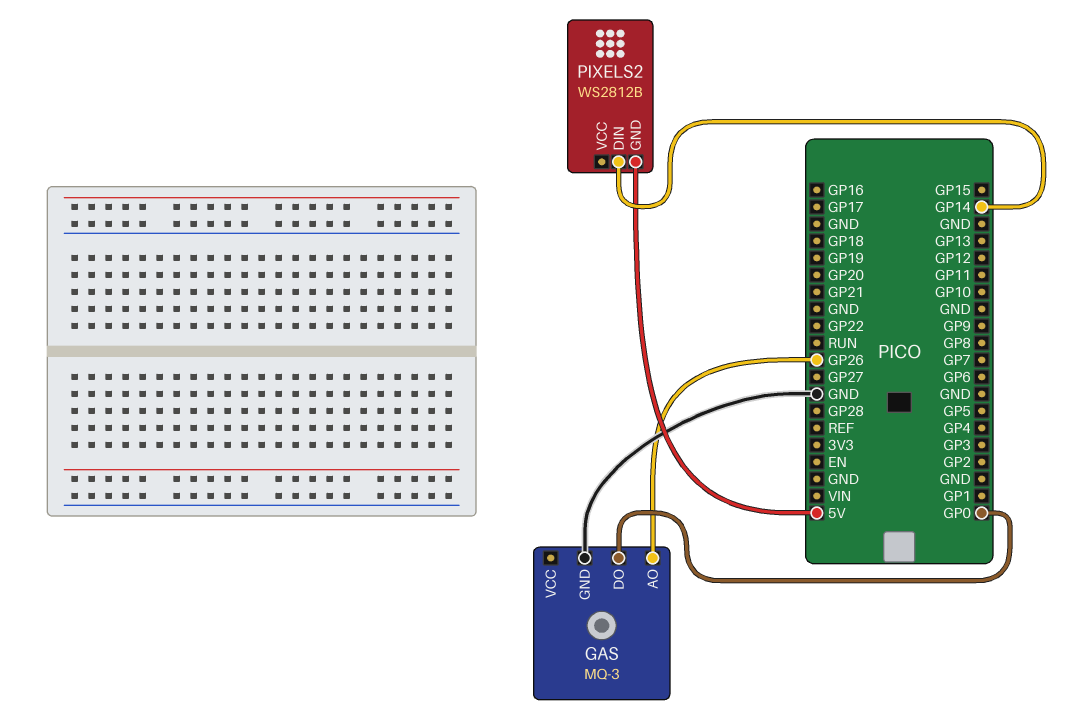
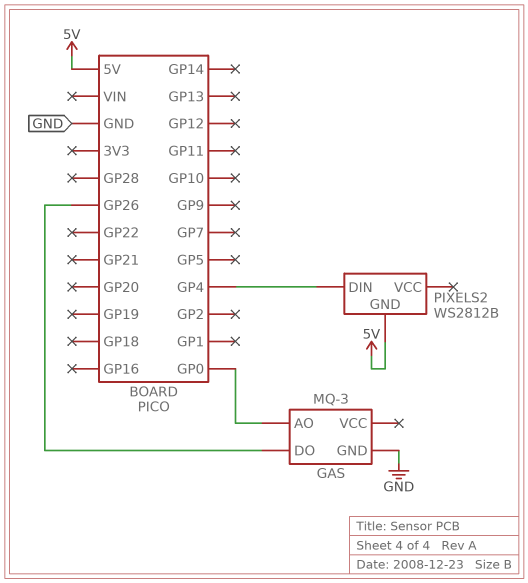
GAS pin AO: GP26 -> GP0
GAS pin DO: GP0 -> GP26
PIXELS2 pin DIN: GP14 -> GP4

